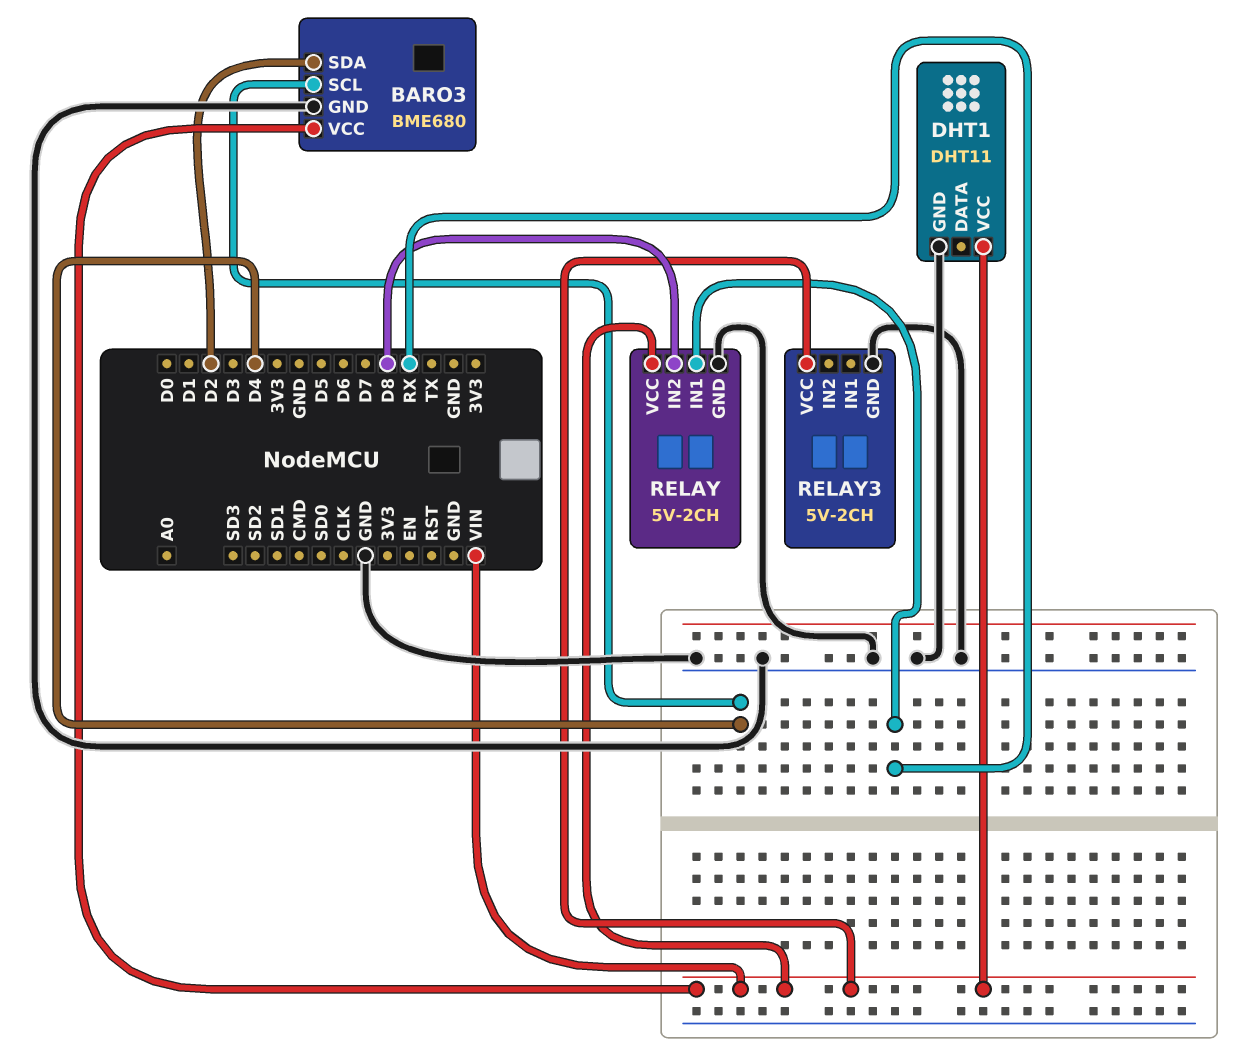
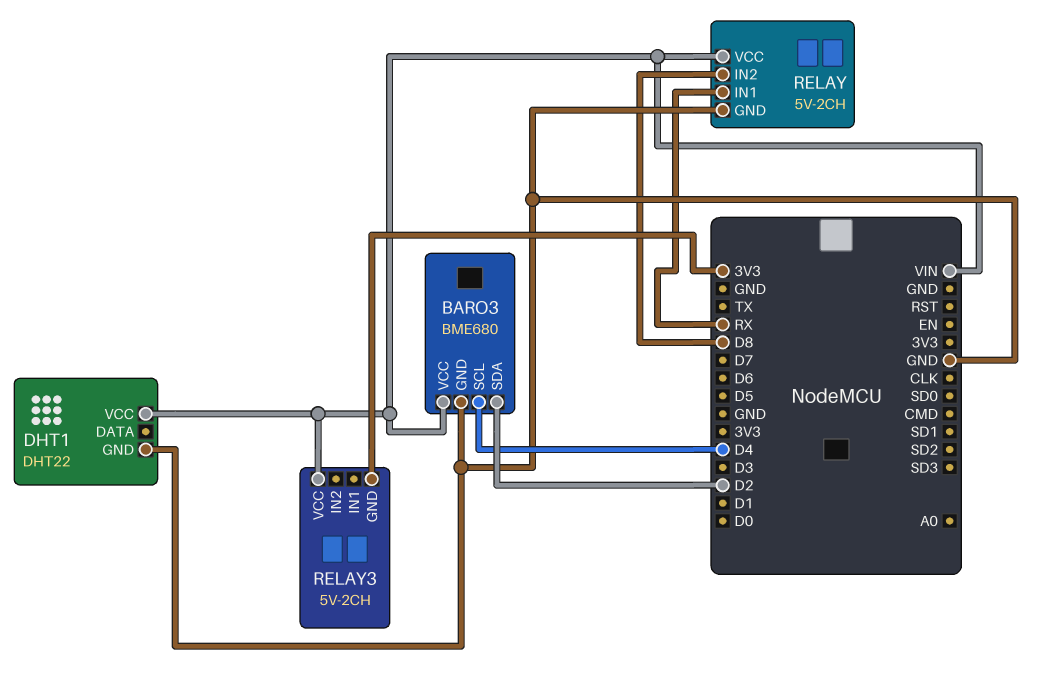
DHT1: DHT11 -> DHT22
RELAY3 pin GND: GND -> 3V3

